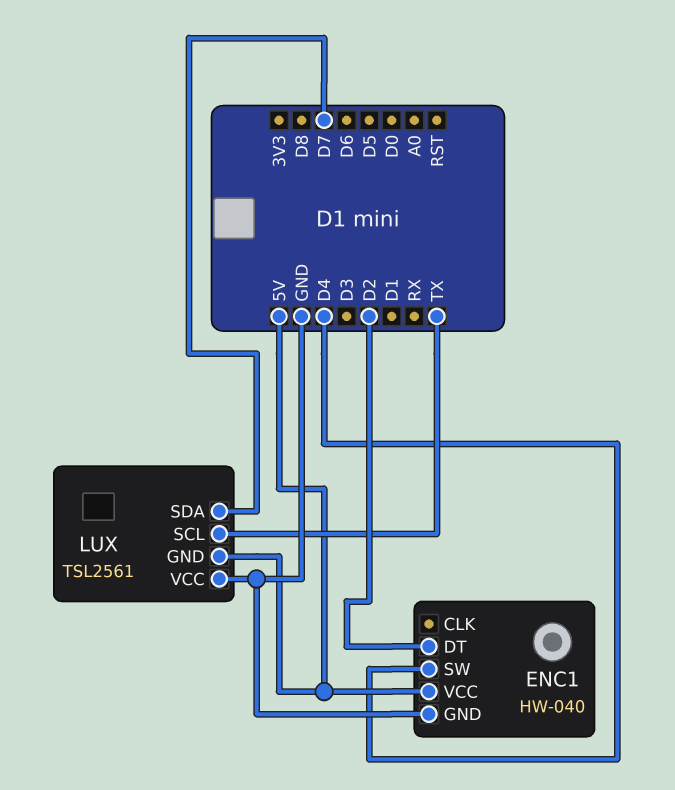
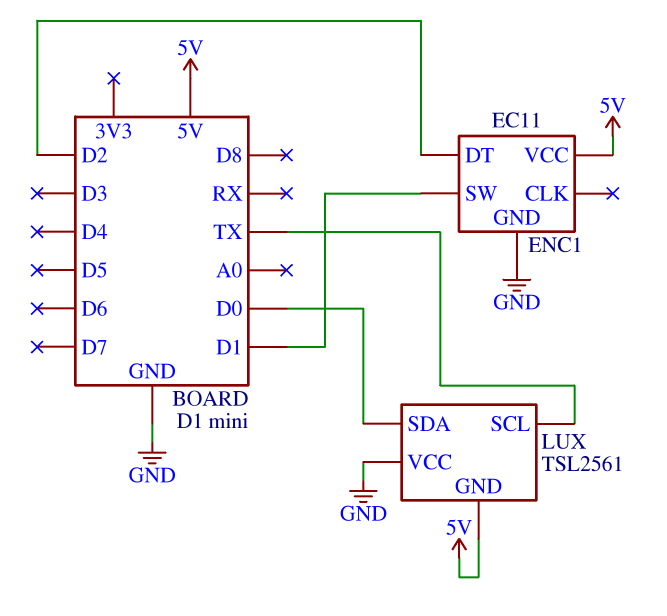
ENC1: HW-040 -> EC11
ENC1 pin SW: D4 -> D1
LUX pin SDA: D7 -> D0

